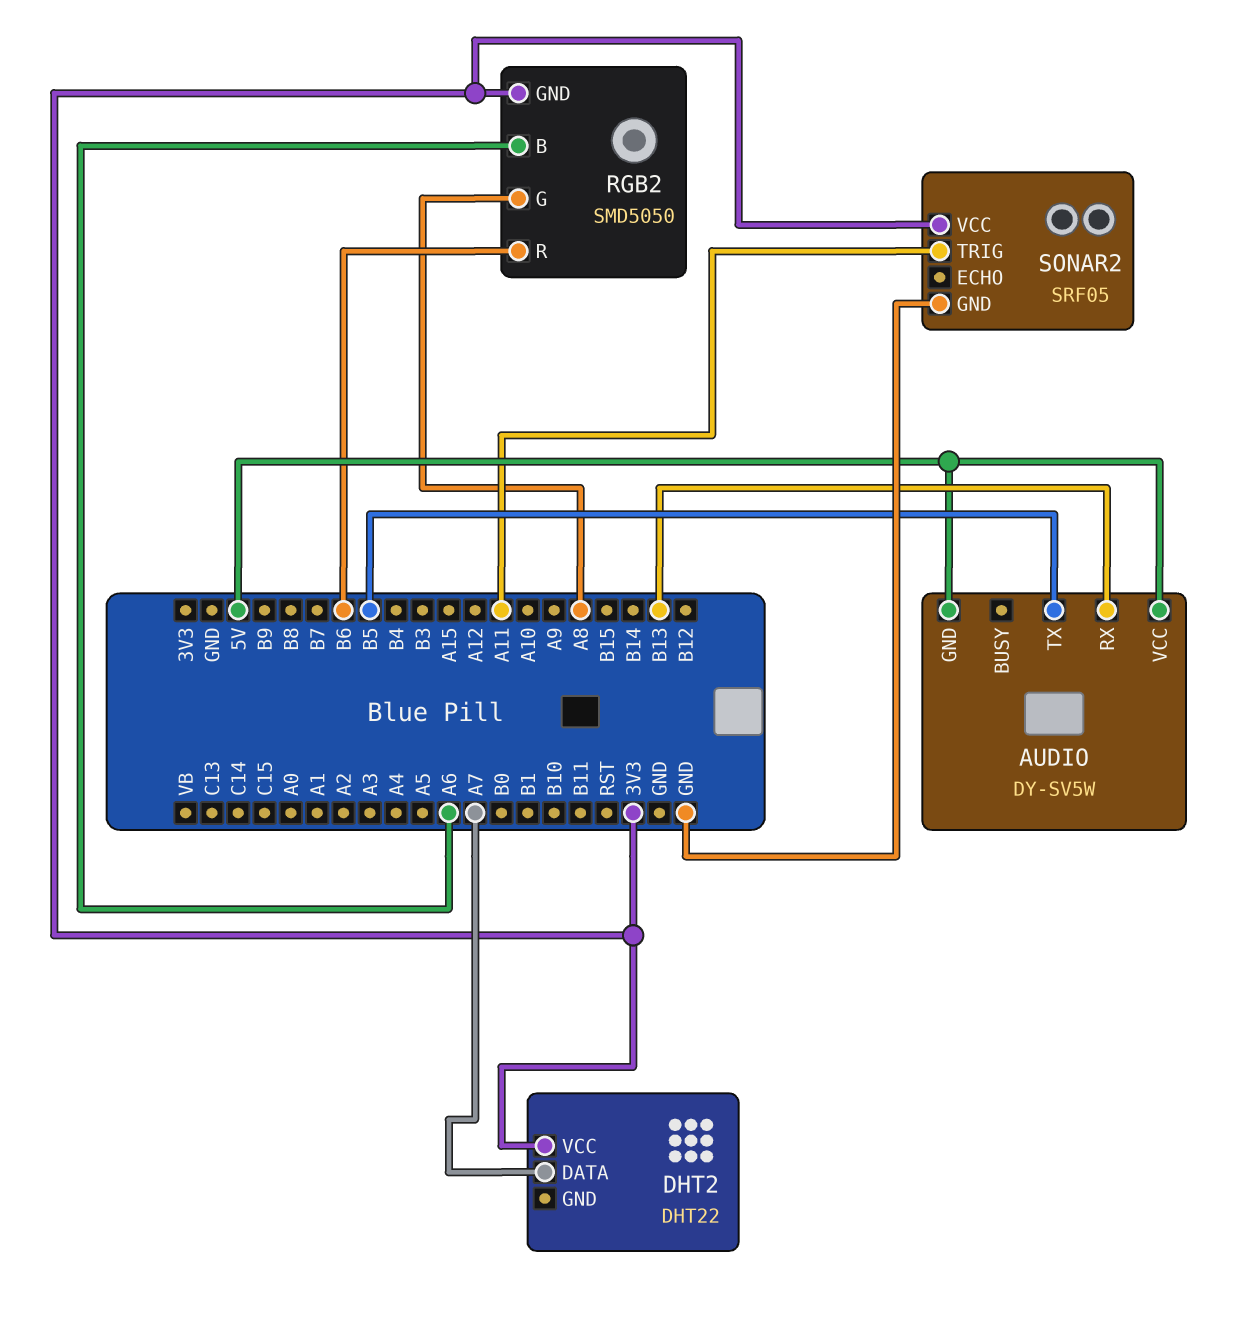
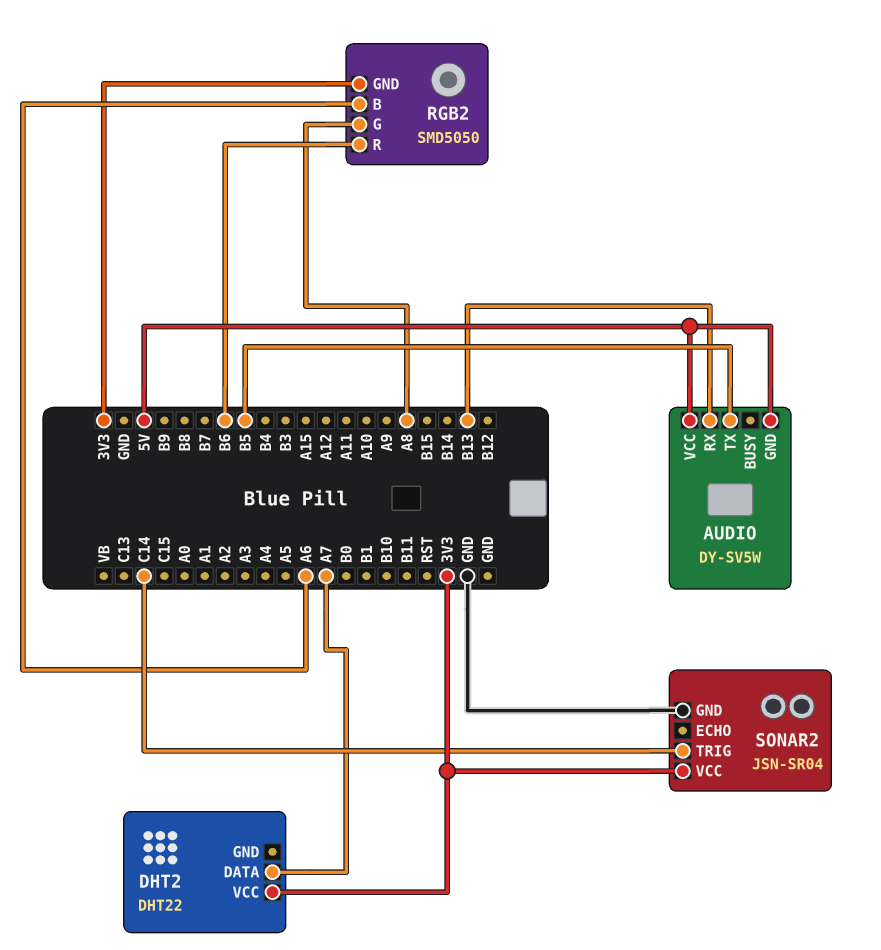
SONAR2: SRF05 -> JSN-SR04
SONAR2 pin TRIG: A11 -> C14

